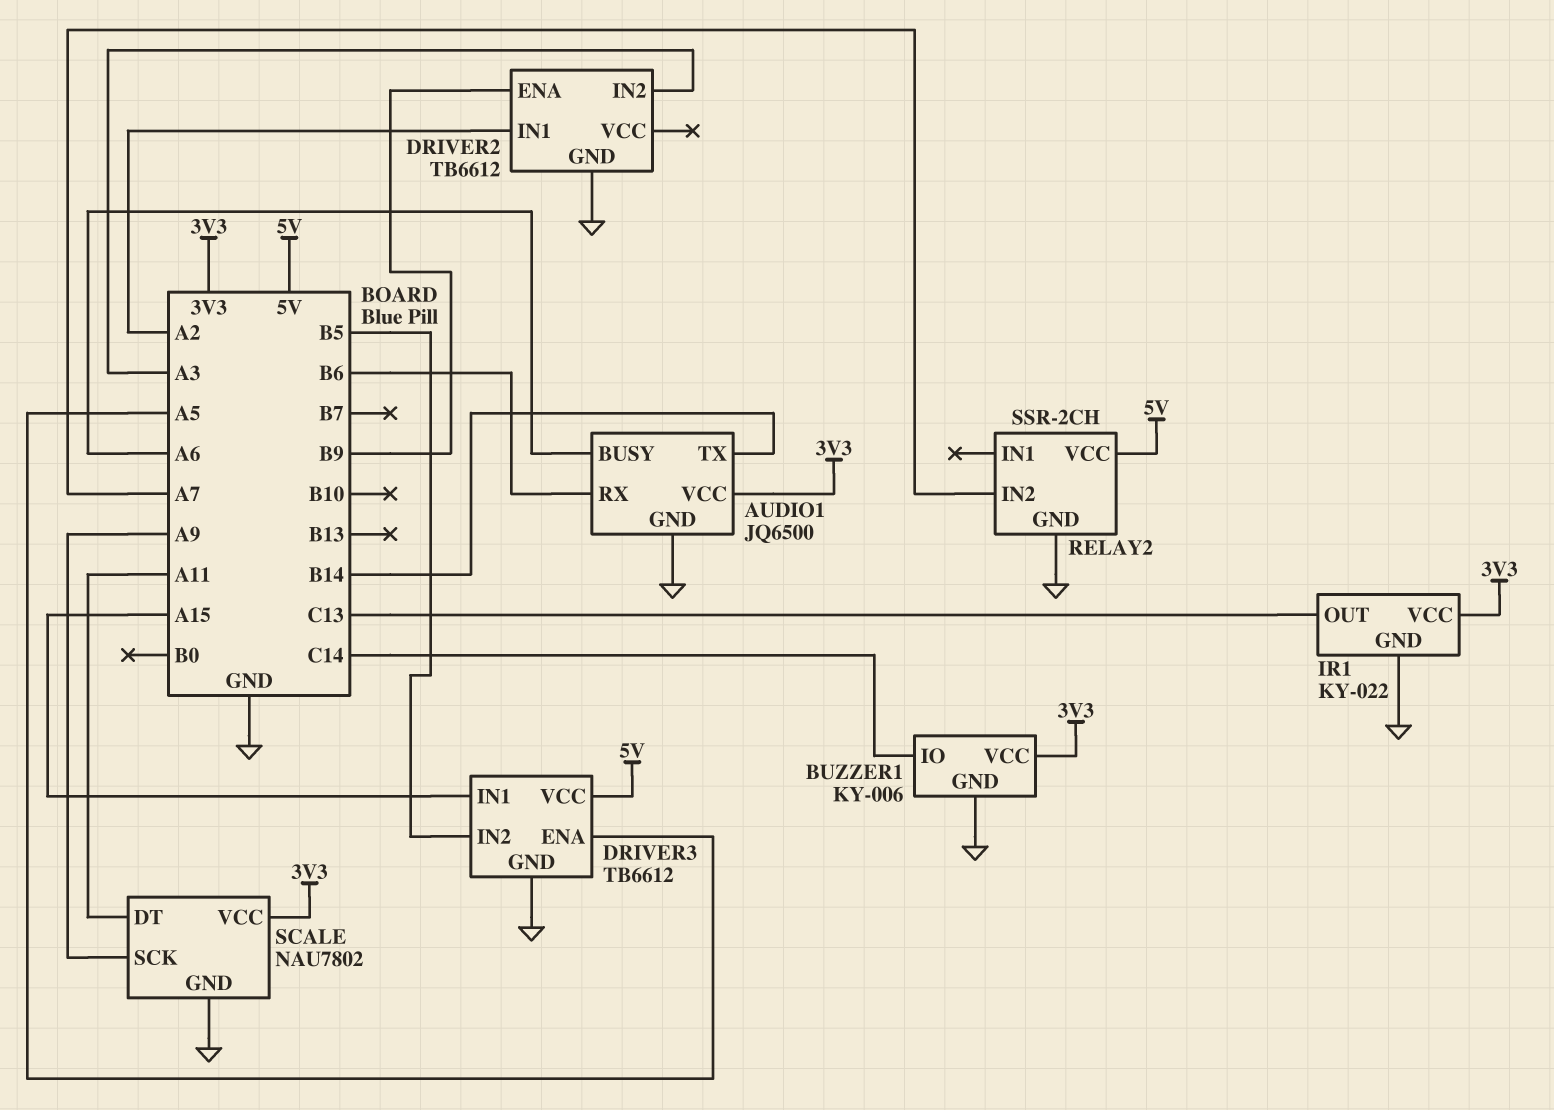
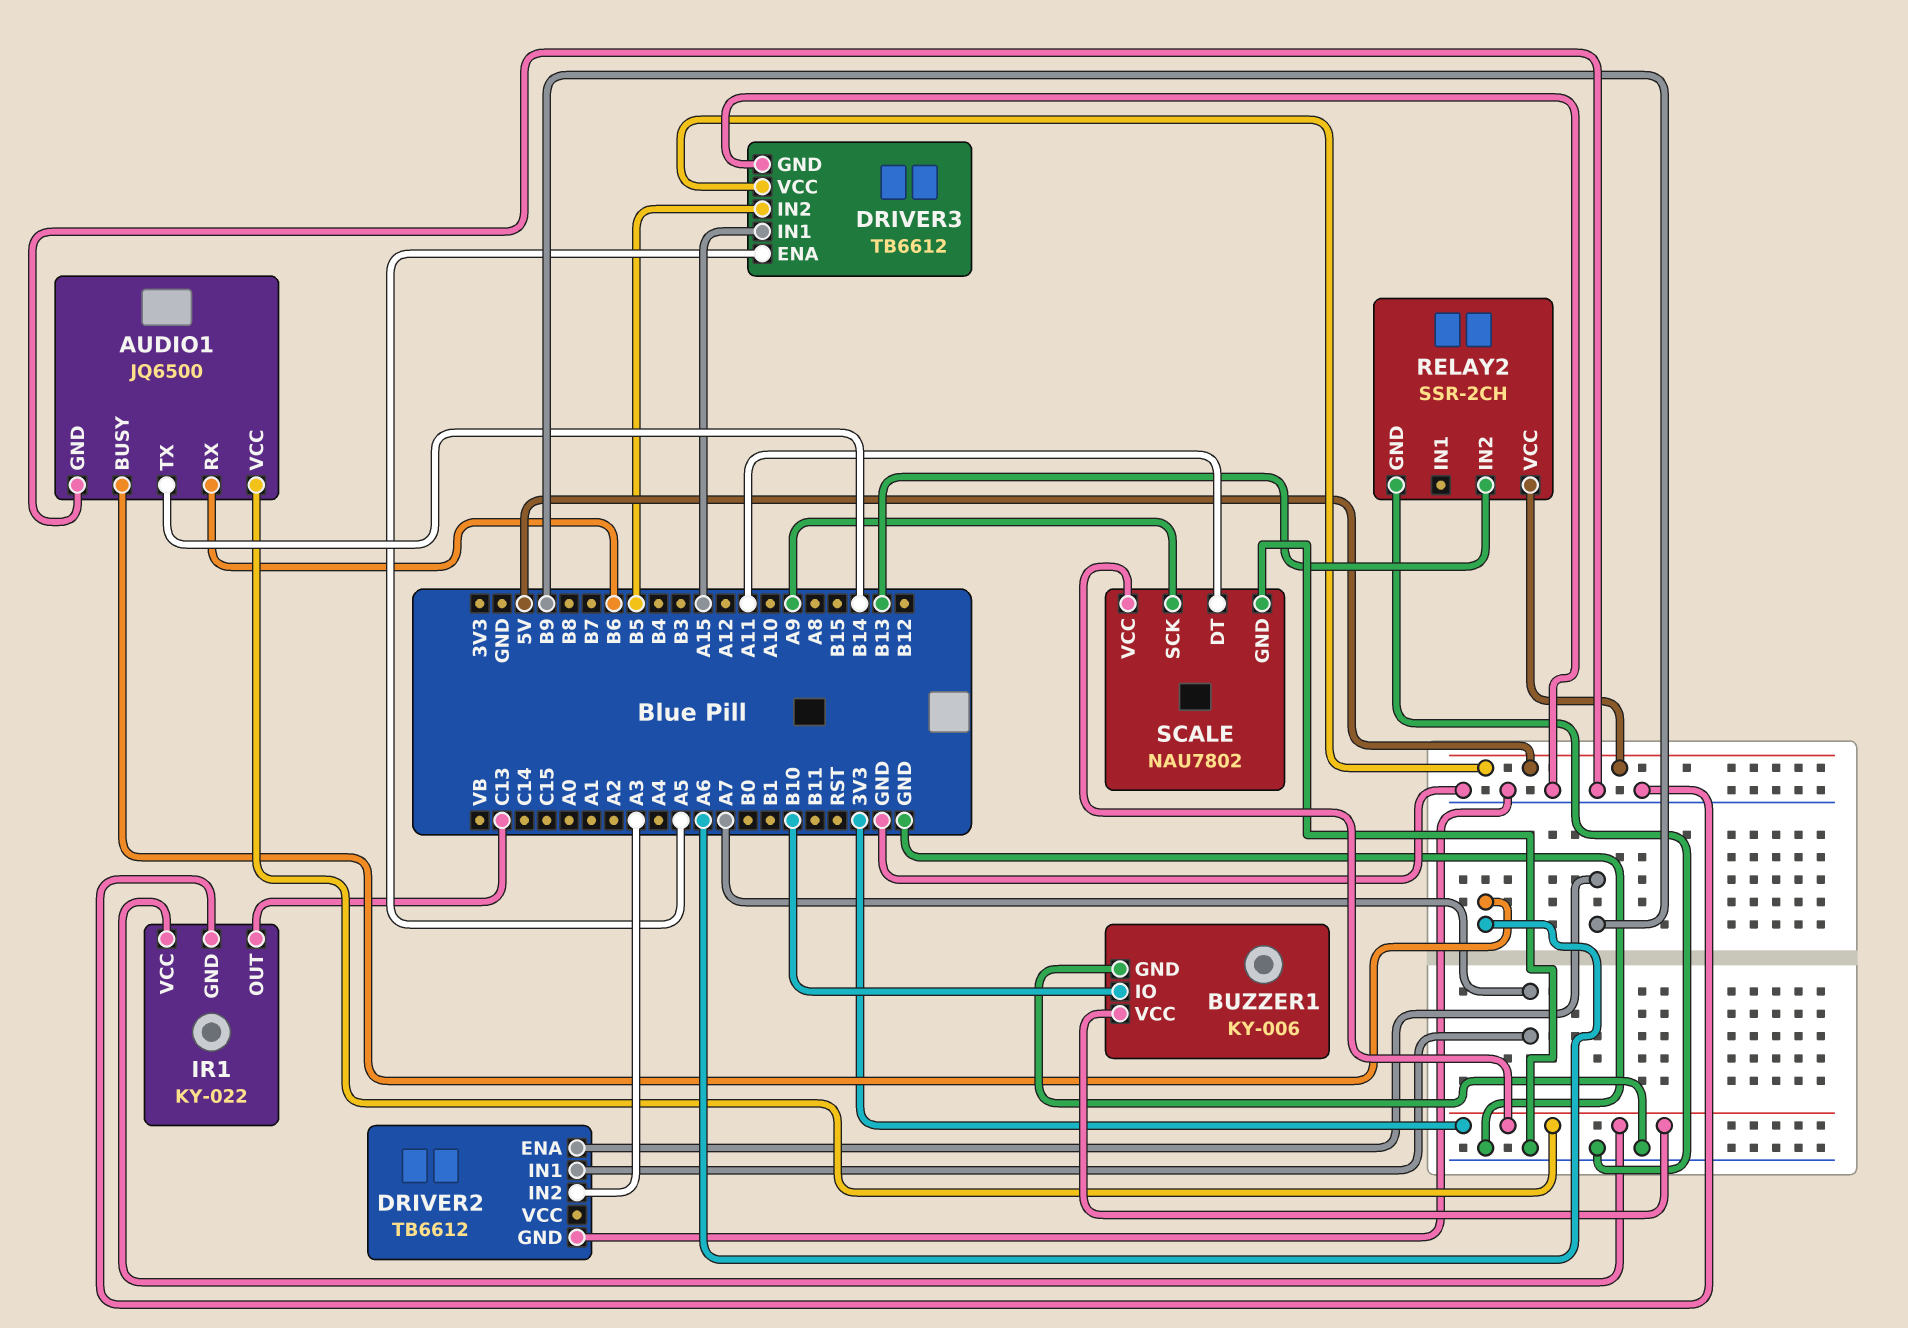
BUZZER1 pin IO: C14 -> B10
DRIVER2 pin IN1: A2 -> A7
RELAY2 pin IN2: A7 -> B13

